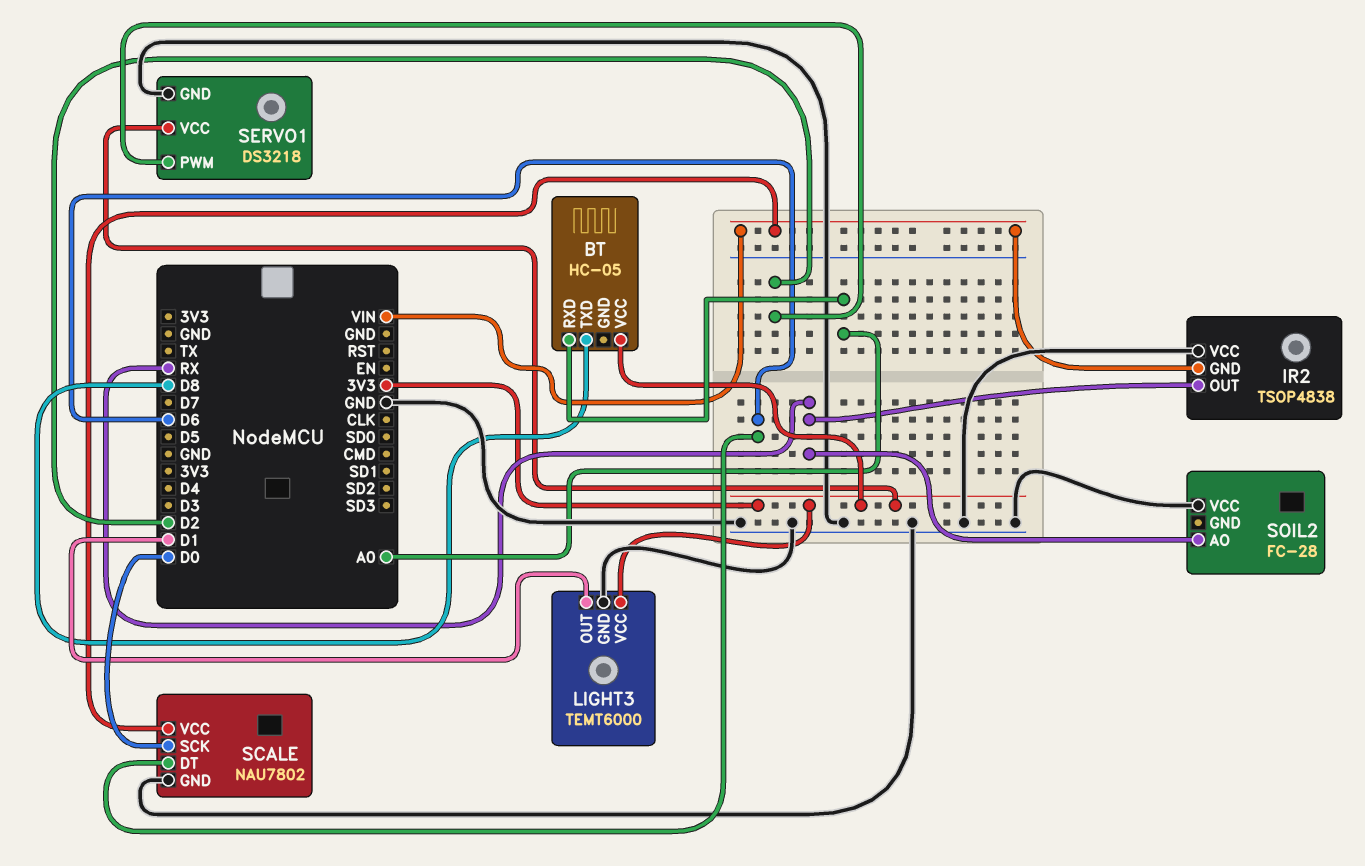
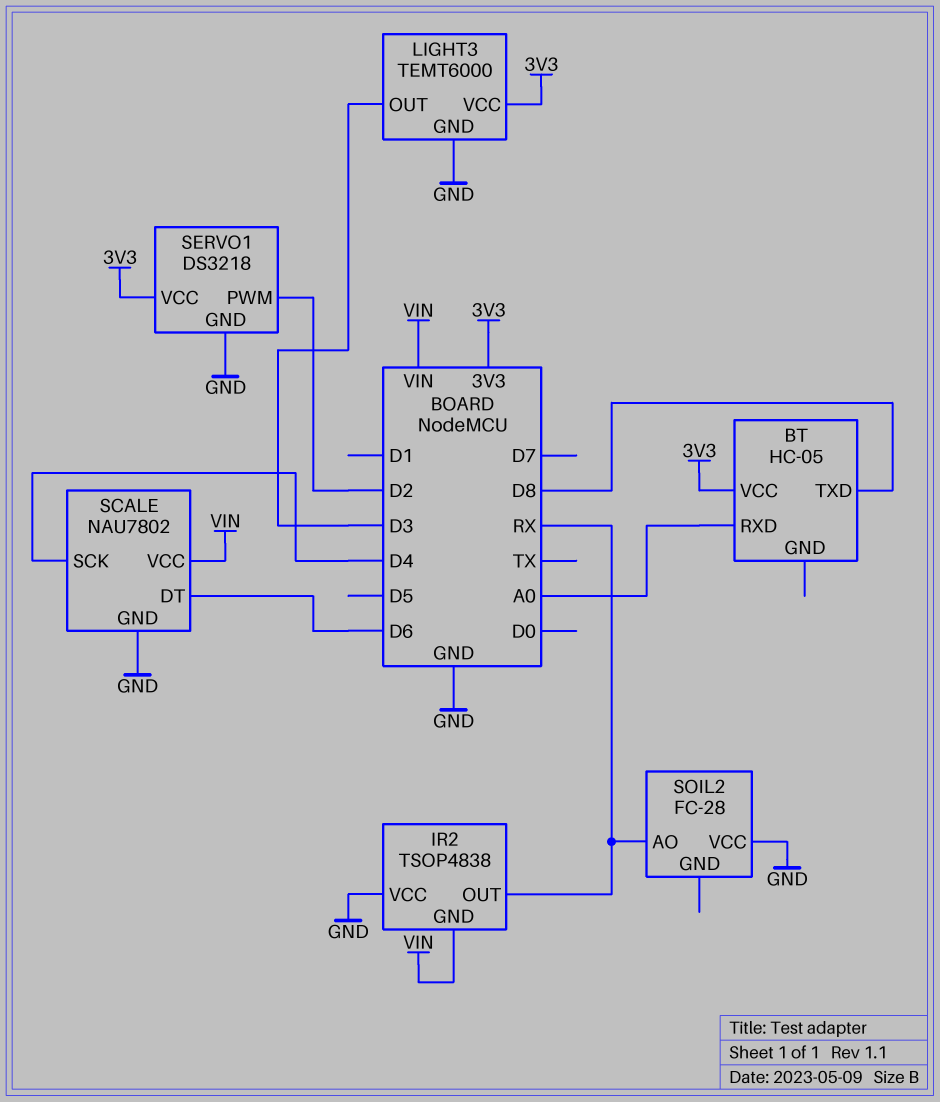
LIGHT3 pin OUT: D1 -> D3
SCALE pin SCK: D0 -> D4

